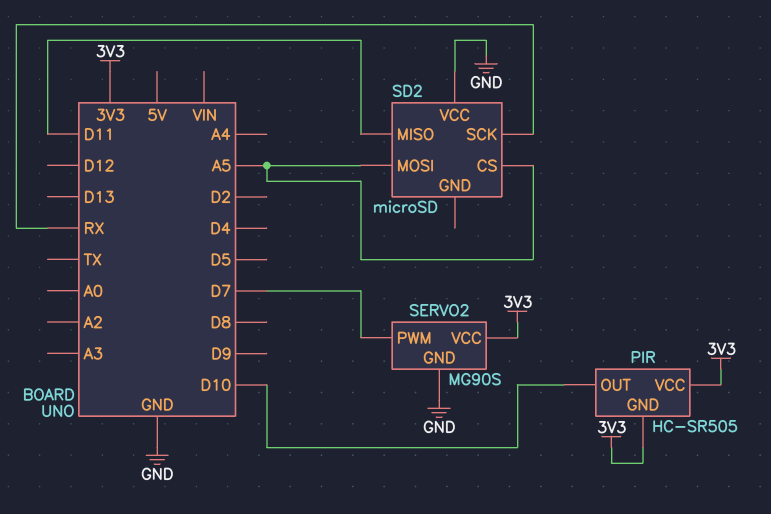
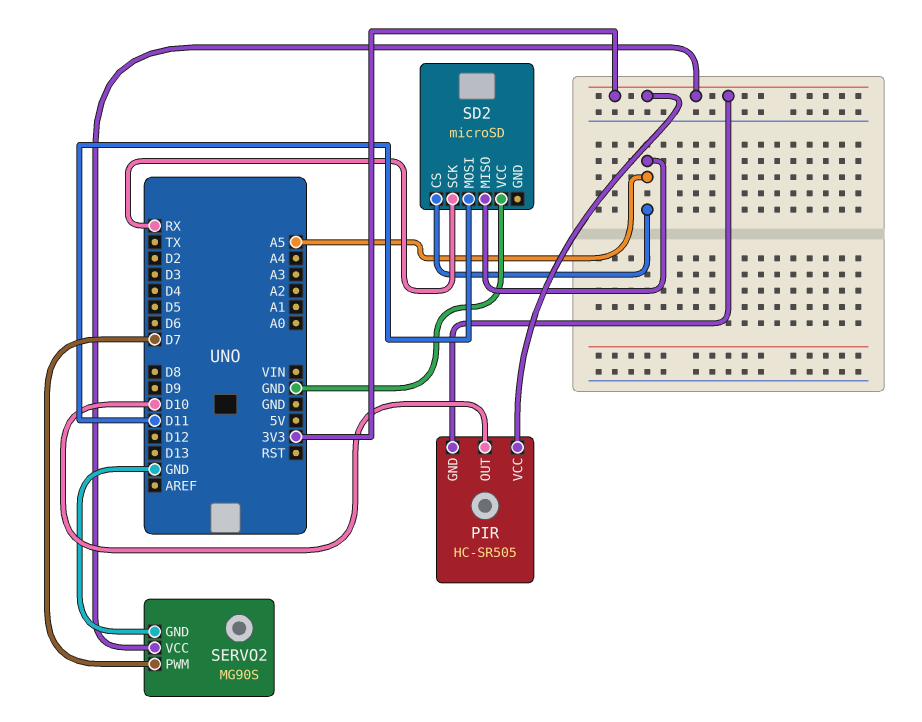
SD2 pin MISO: D11 -> A5
SD2 pin MOSI: A5 -> D11

